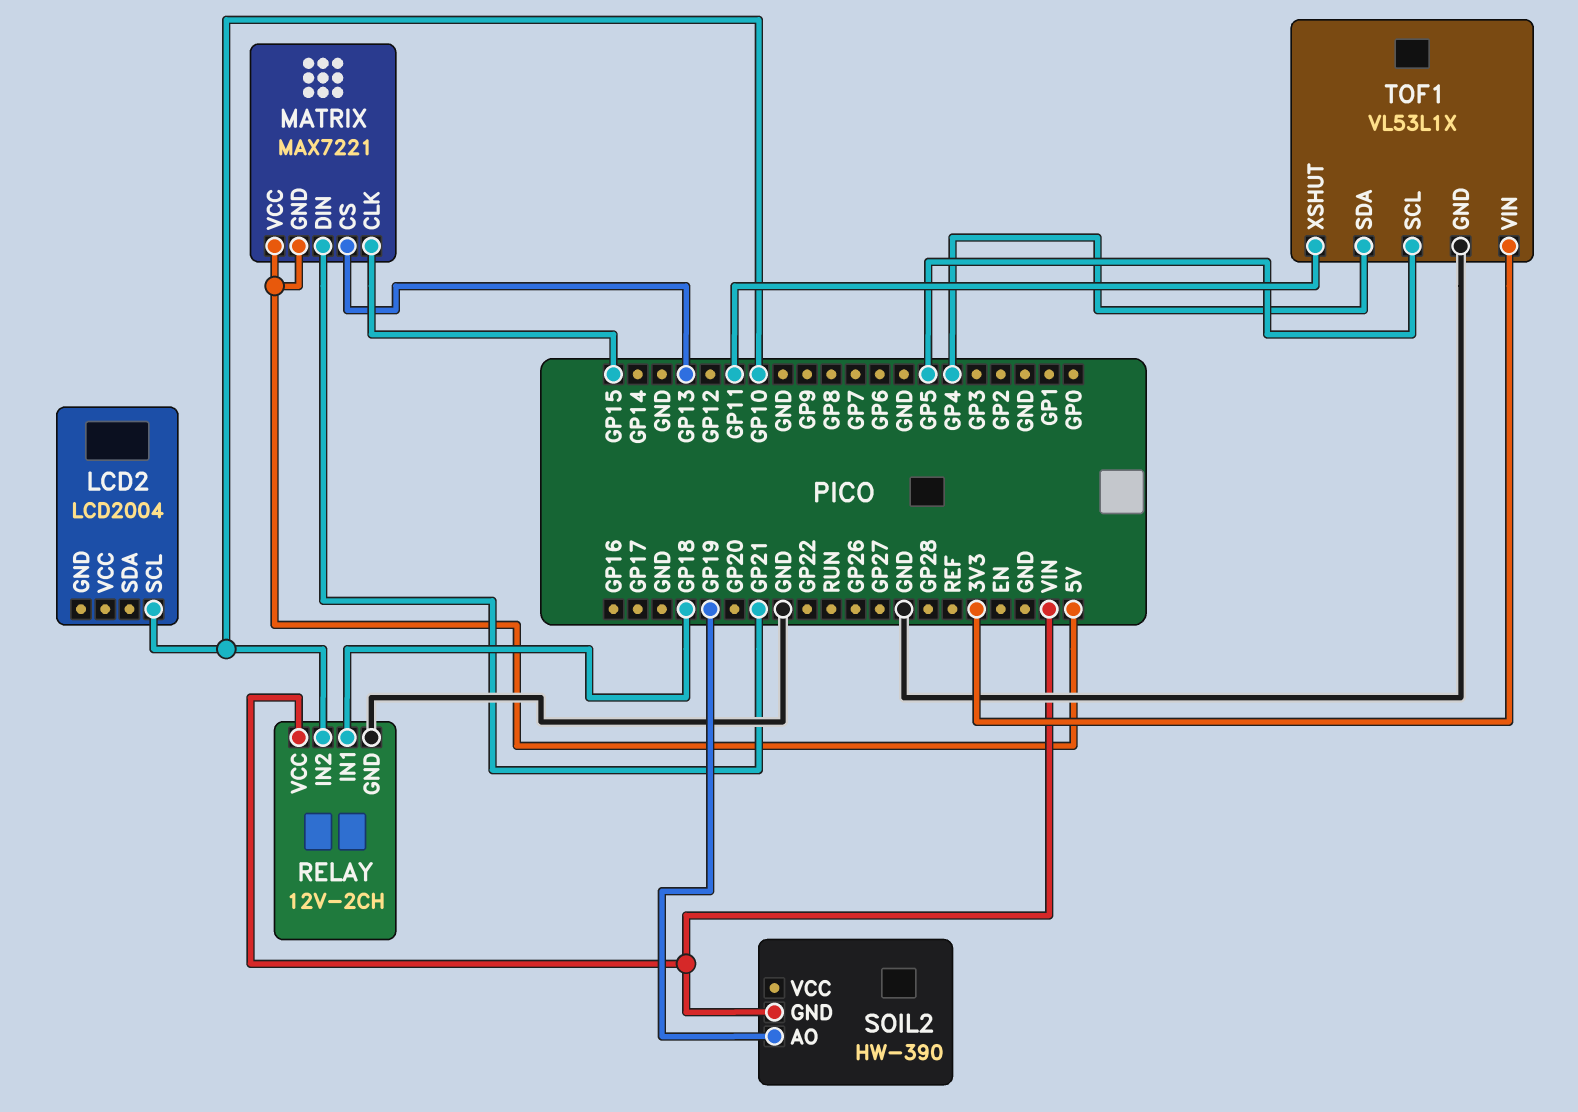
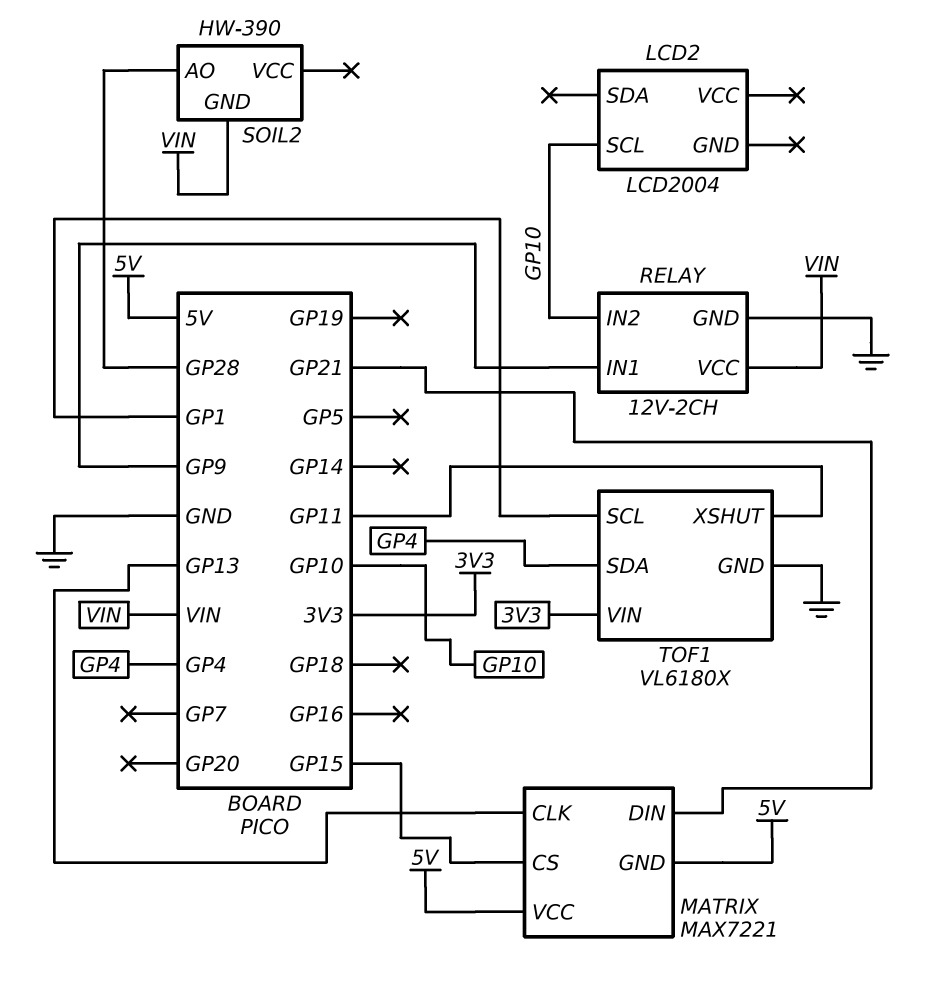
MATRIX pin CLK: GP15 -> GP13
MATRIX pin CS: GP13 -> GP15
RELAY pin IN1: GP18 -> GP9
SOIL2 pin AO: GP19 -> GP28
TOF1: VL53L1X -> VL6180X
TOF1 pin SCL: GP5 -> GP1

